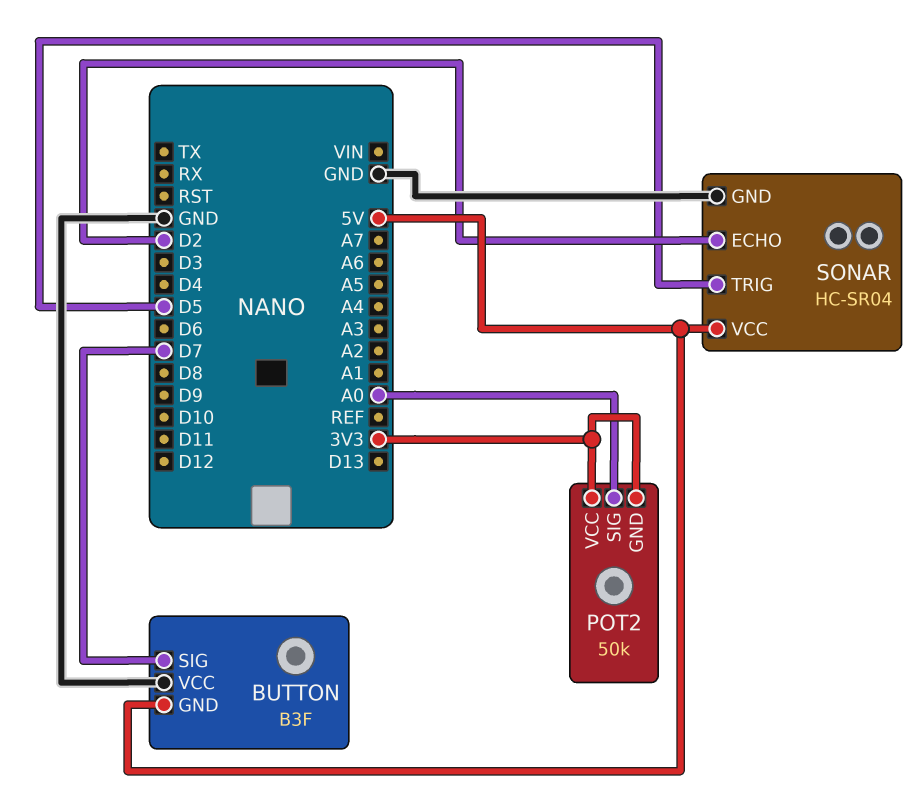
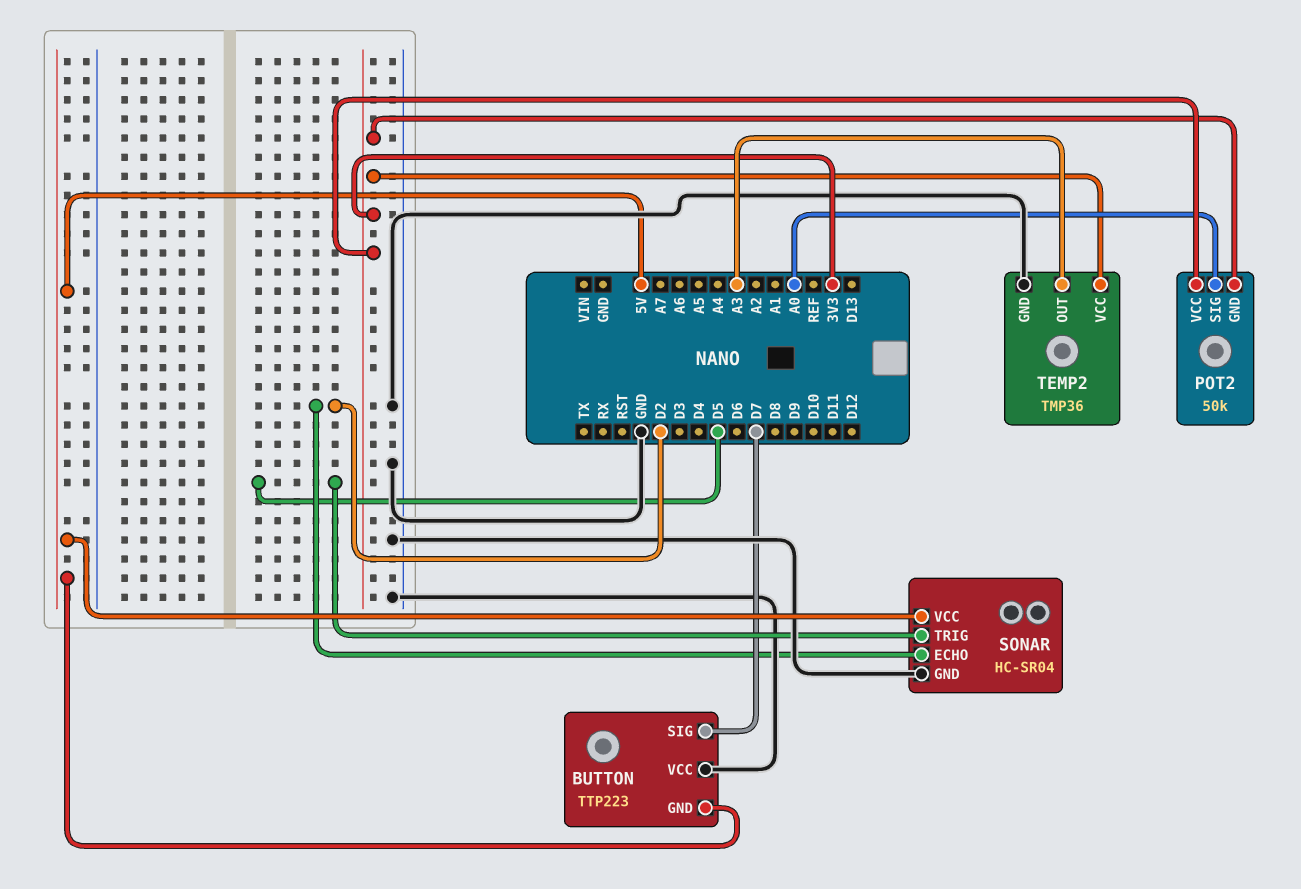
BUTTON: B3F -> TTP223
TEMP2: none -> TMP36
TEMP2 pin GND: none -> GND
TEMP2 pin OUT: none -> A3
TEMP2 pin VCC: none -> 3V3

